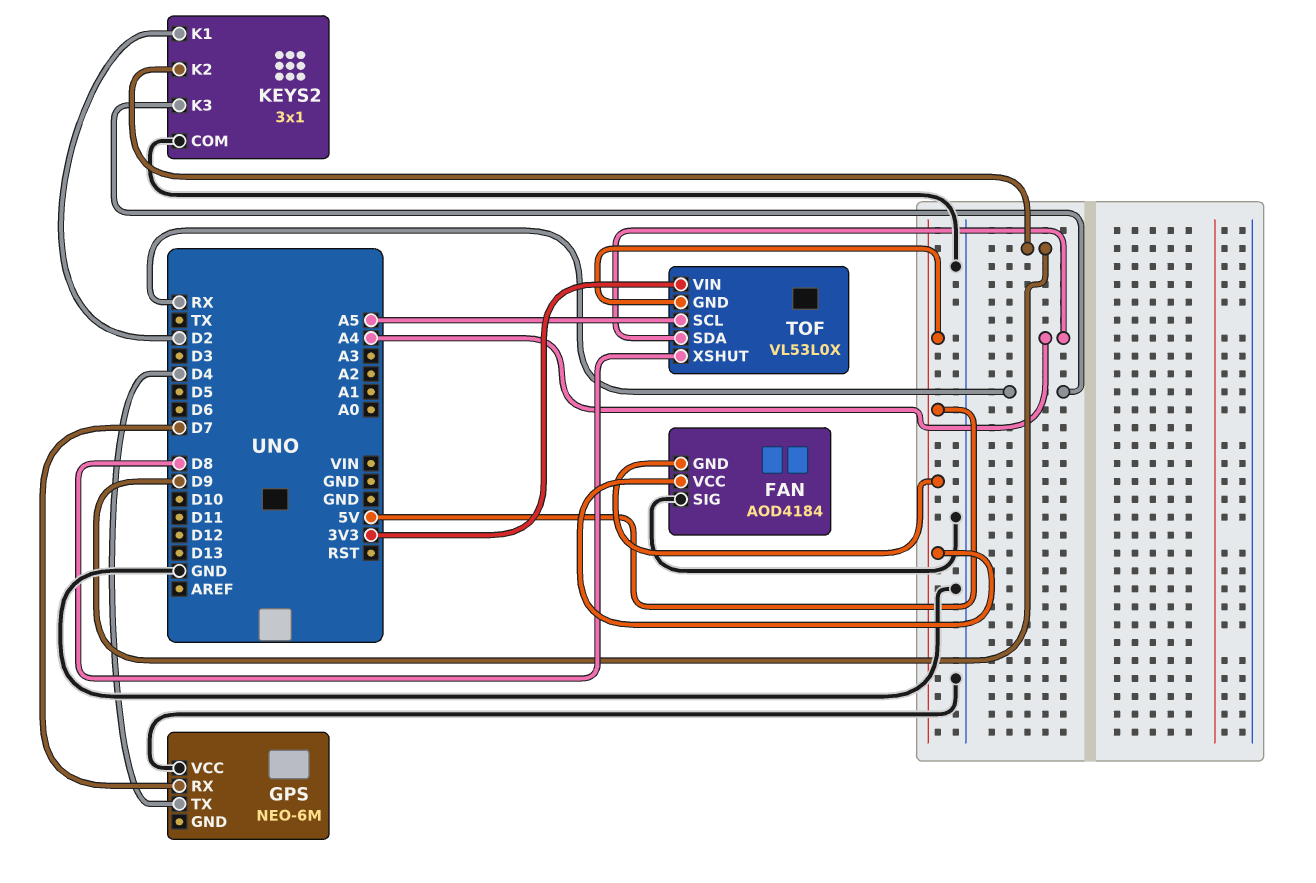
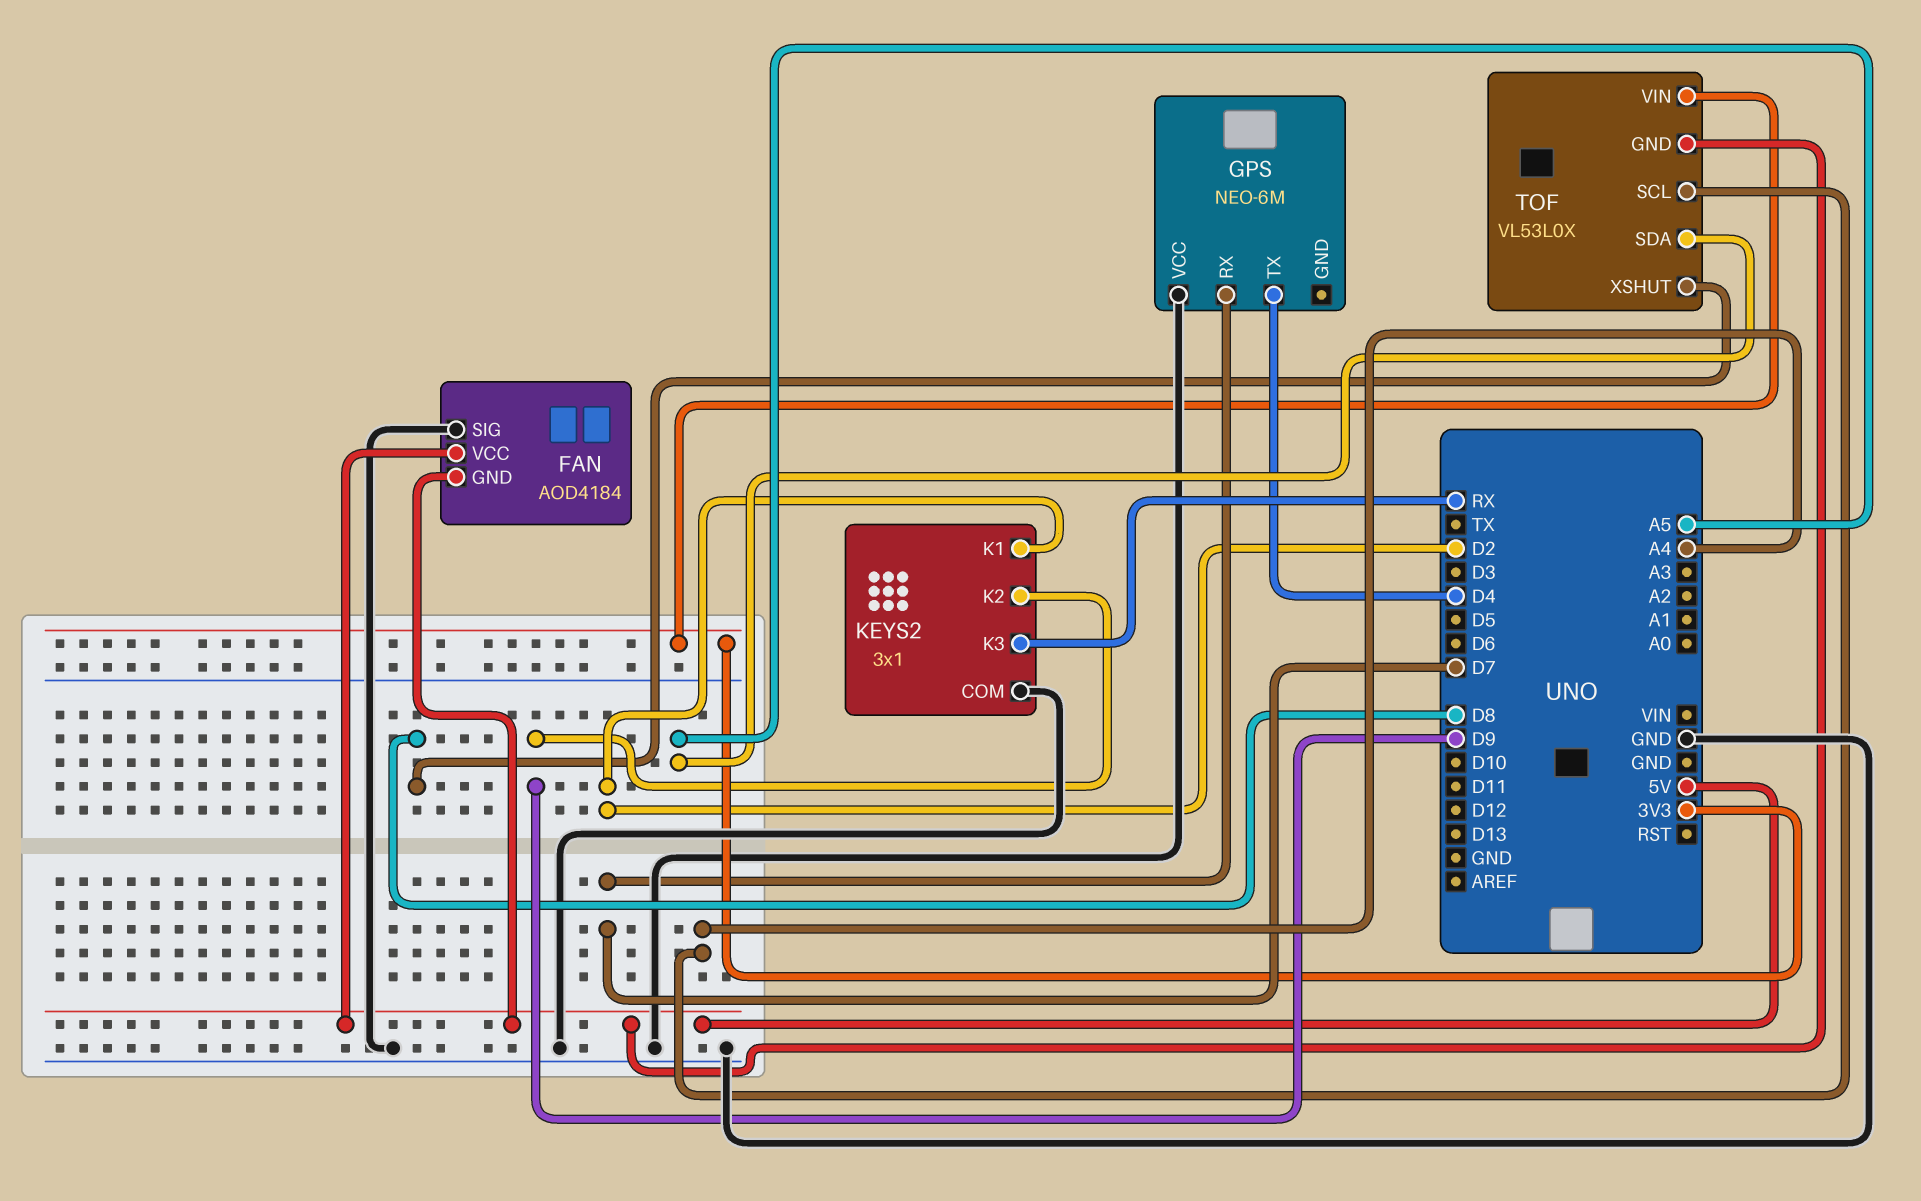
TOF pin SCL: A5 -> A4
TOF pin SDA: A4 -> A5

